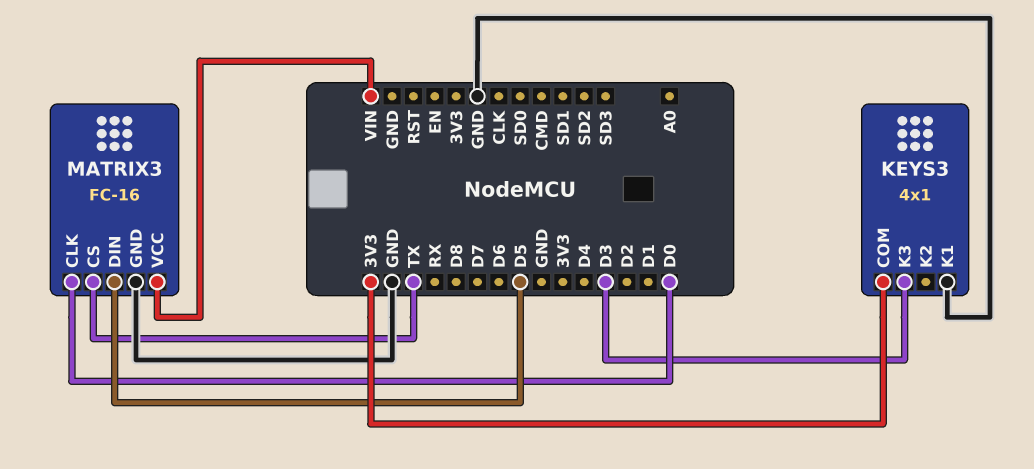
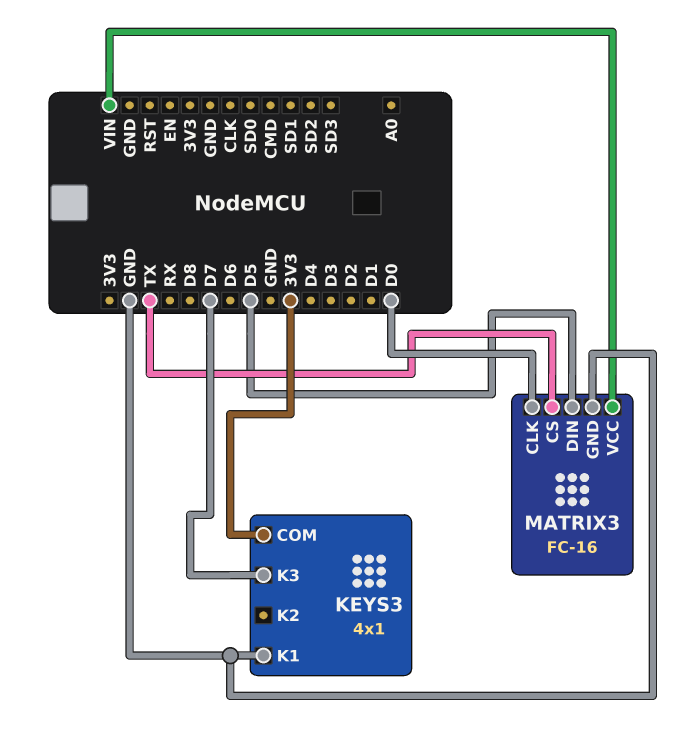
KEYS3 pin K3: D3 -> D7

